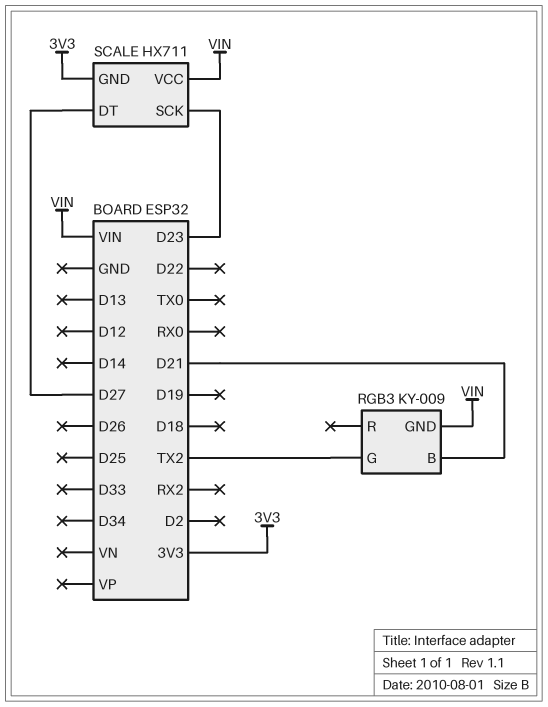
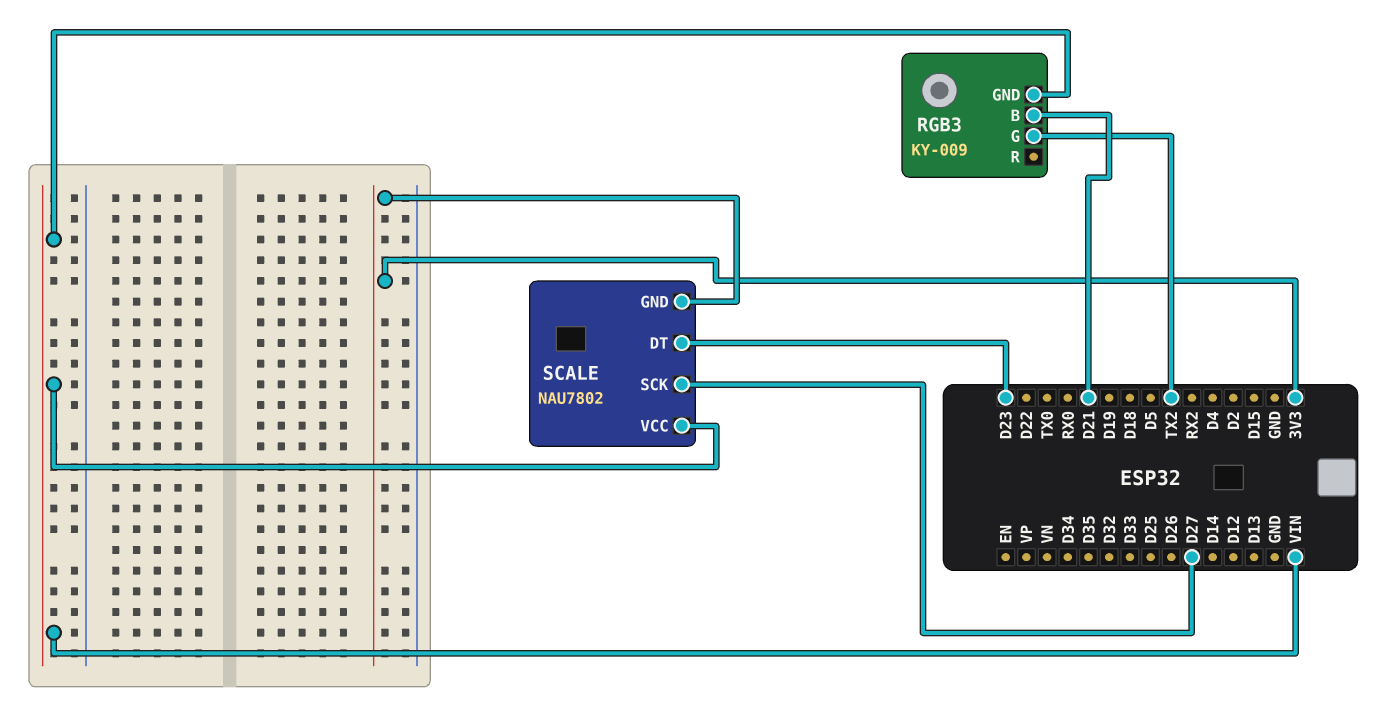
SCALE: HX711 -> NAU7802
SCALE pin DT: D27 -> D23
SCALE pin SCK: D23 -> D27

